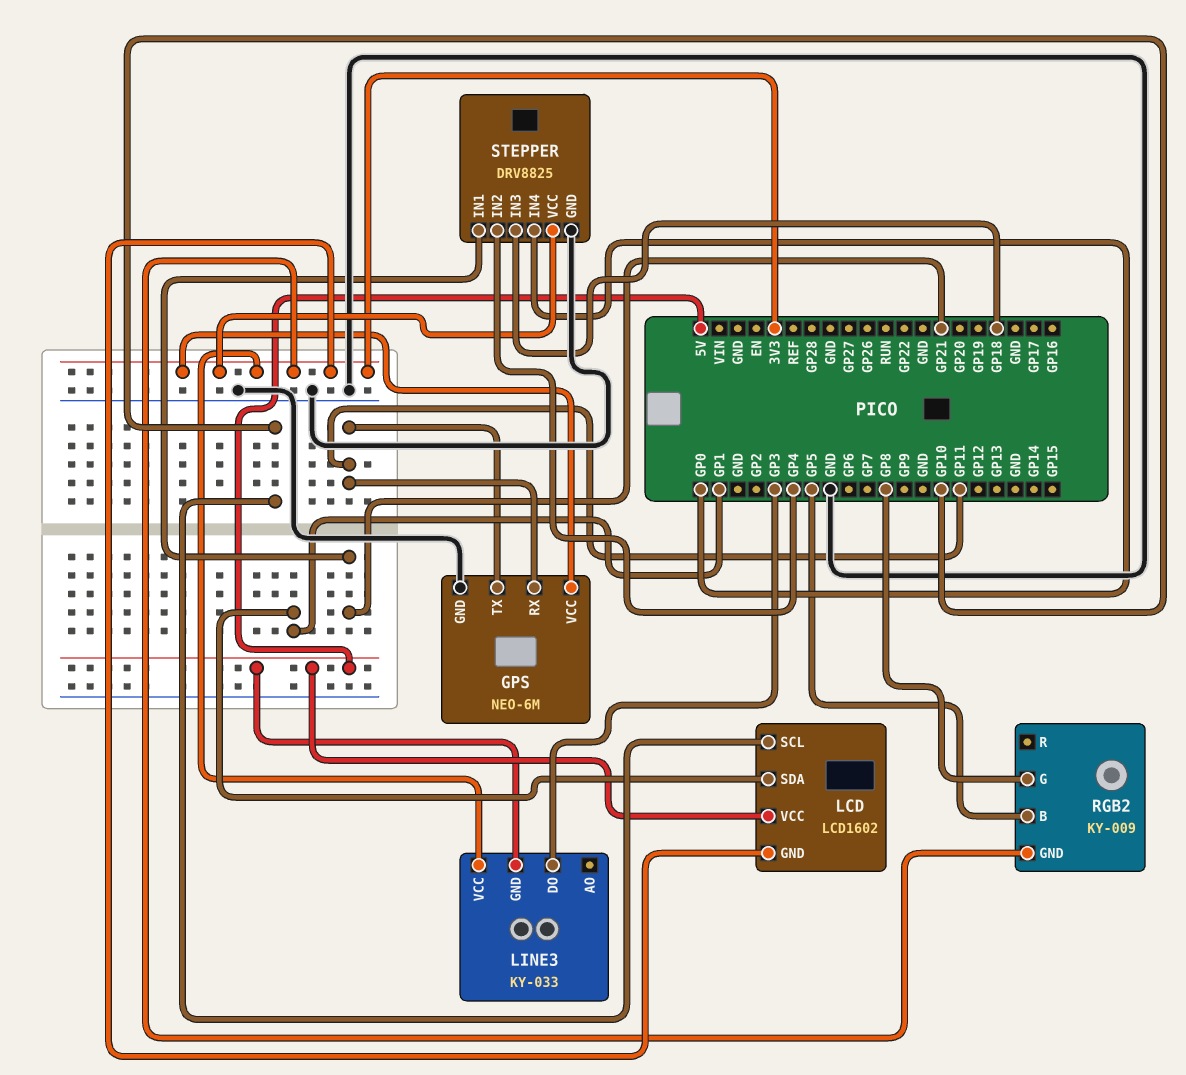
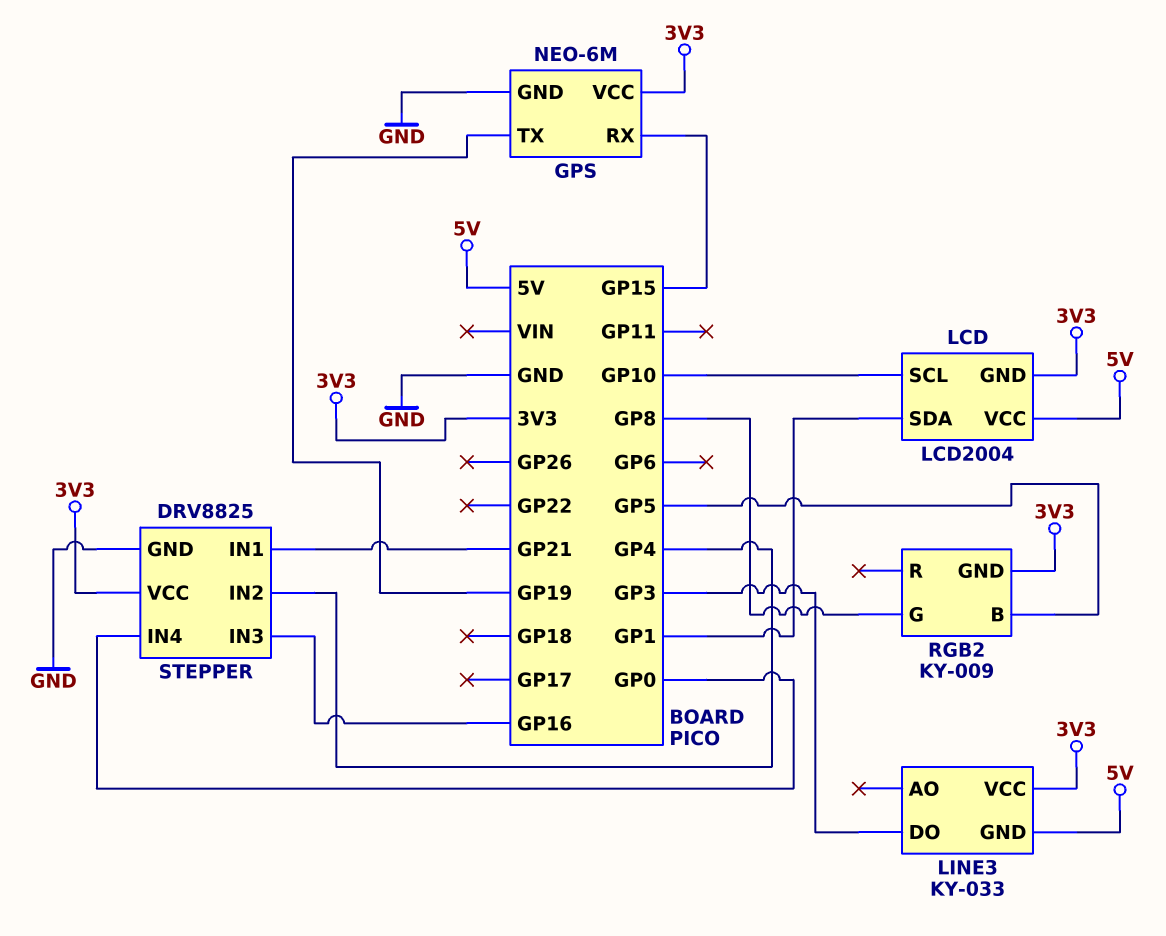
GPS pin RX: GP11 -> GP15
GPS pin TX: GP11 -> GP19
LCD: LCD1602 -> LCD2004
STEPPER pin IN3: GP18 -> GP16

